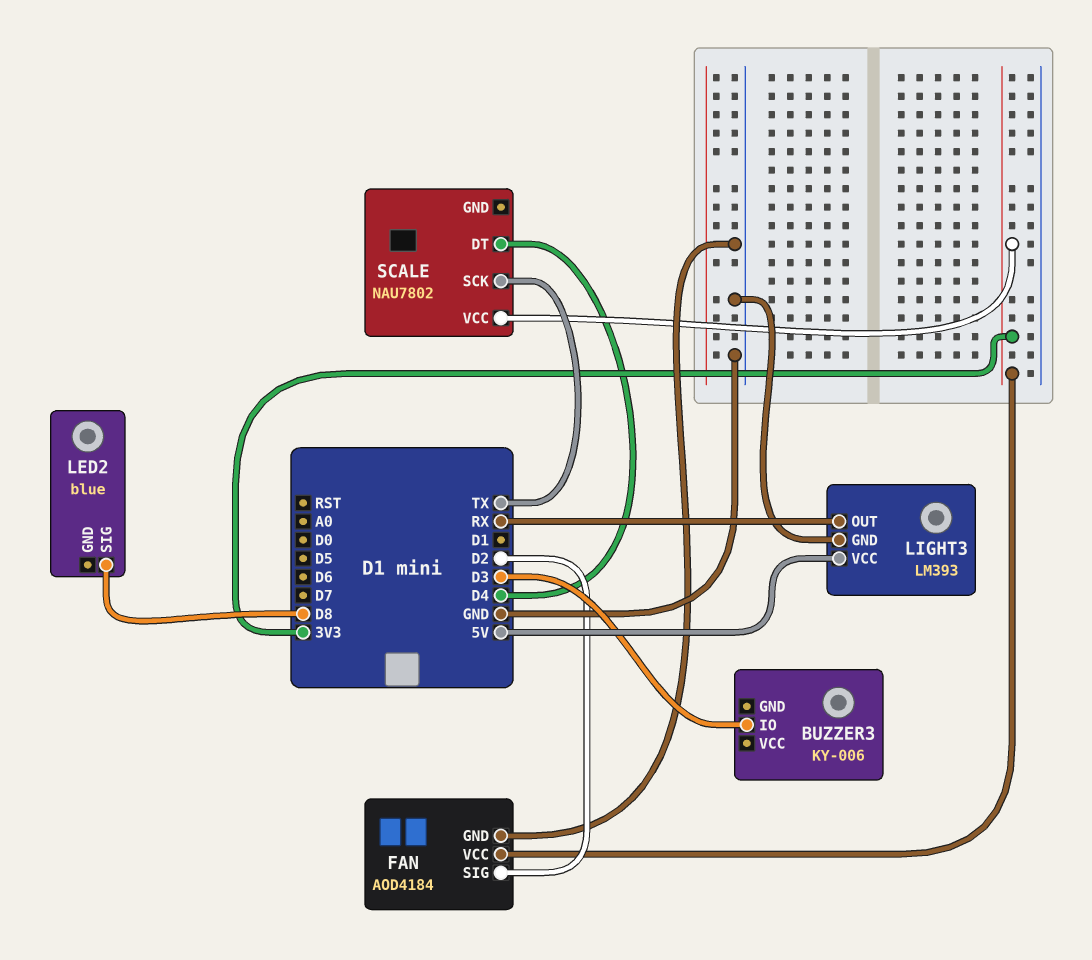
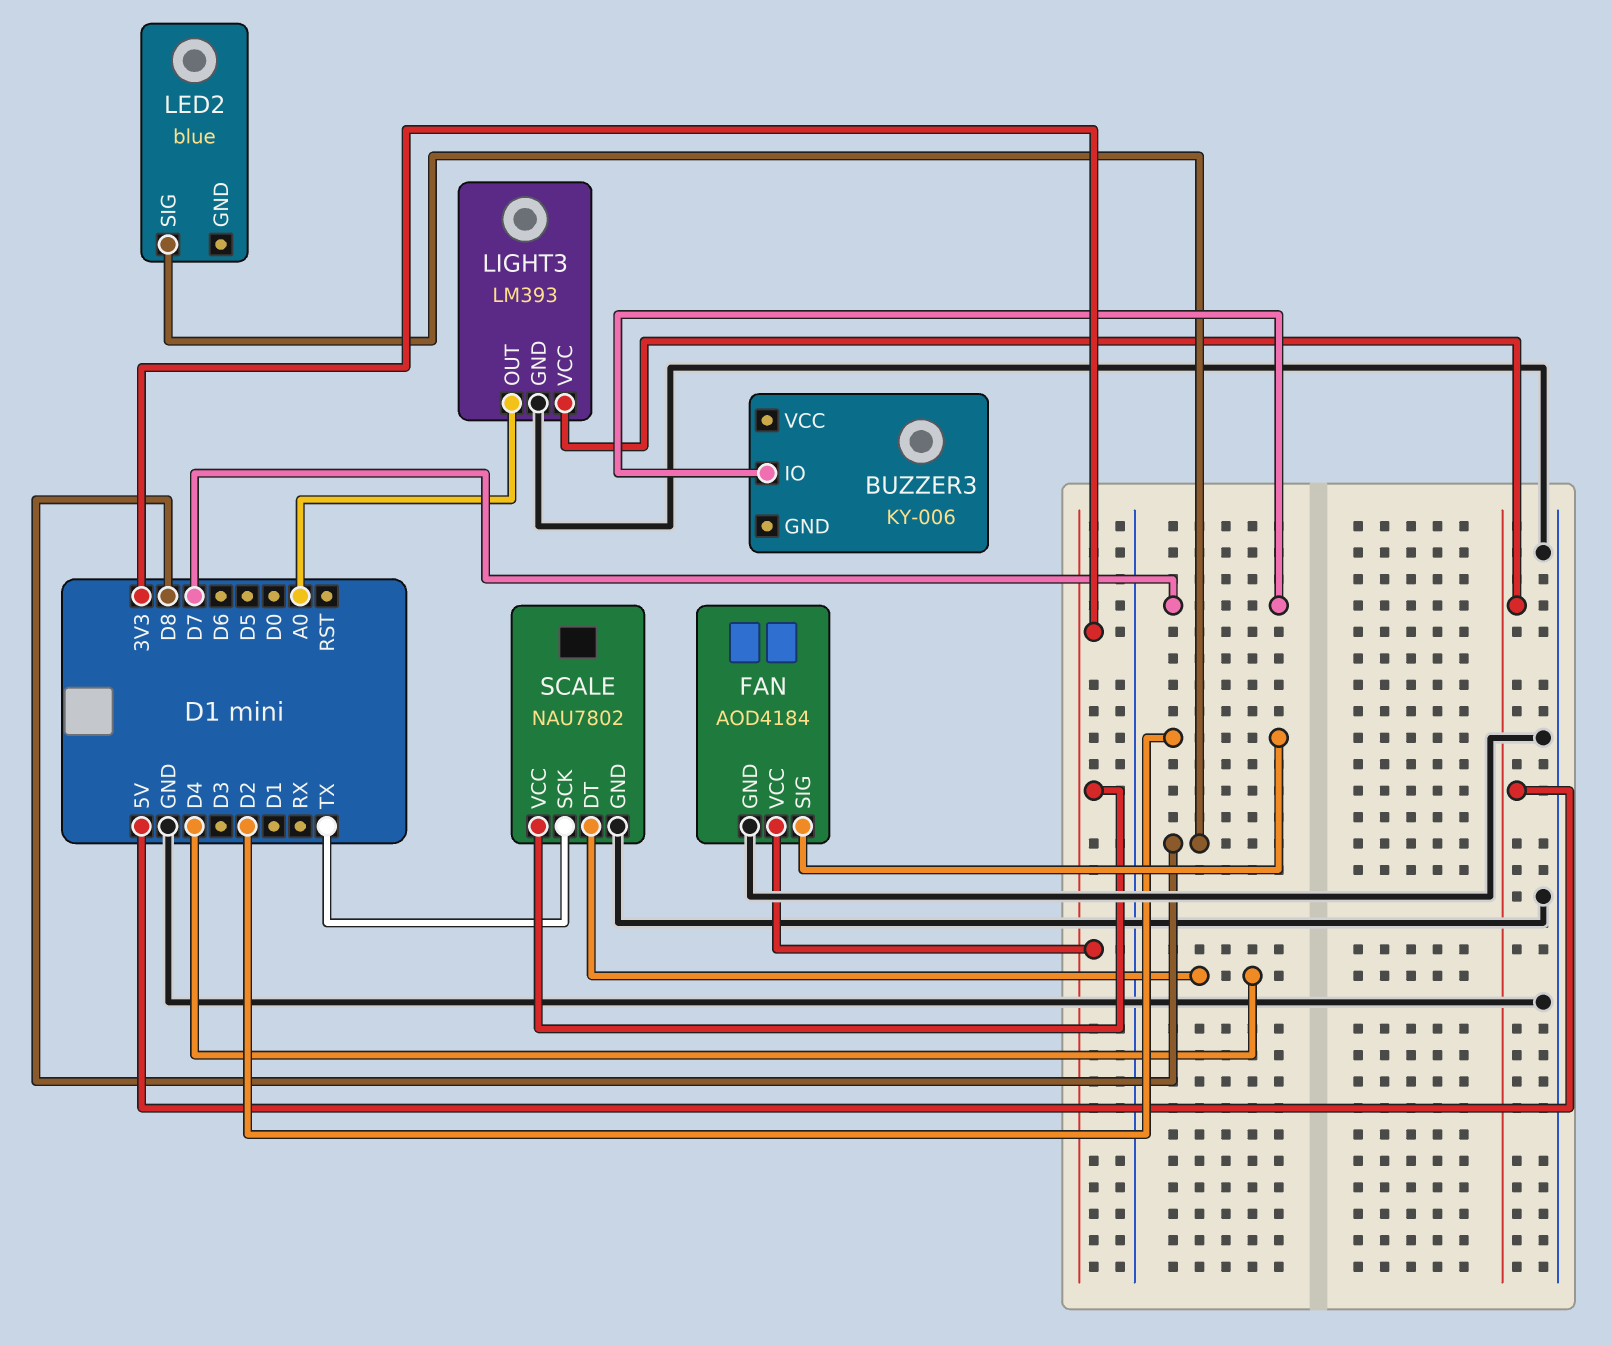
BUZZER3 pin IO: D3 -> D7
LIGHT3 pin OUT: RX -> A0
SCALE pin GND: none -> GND

